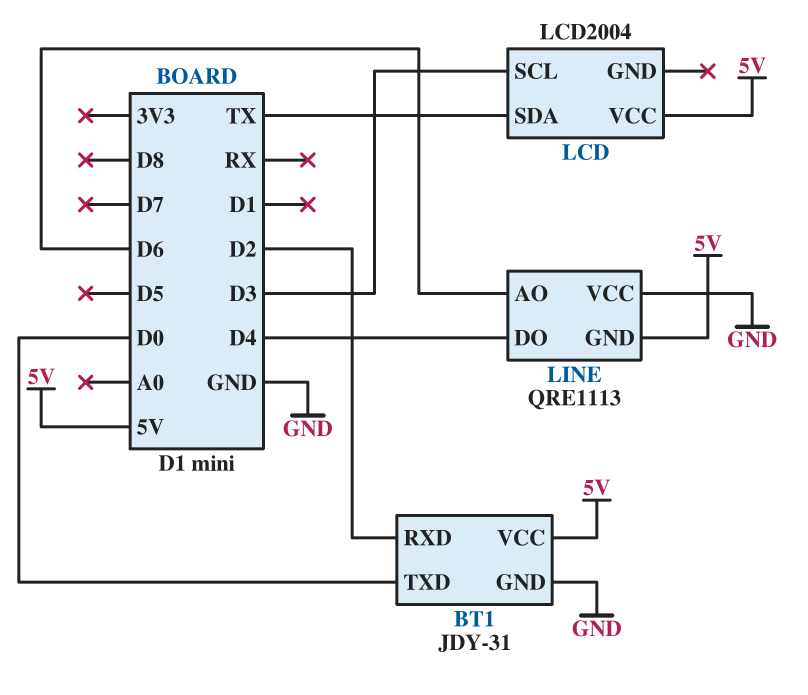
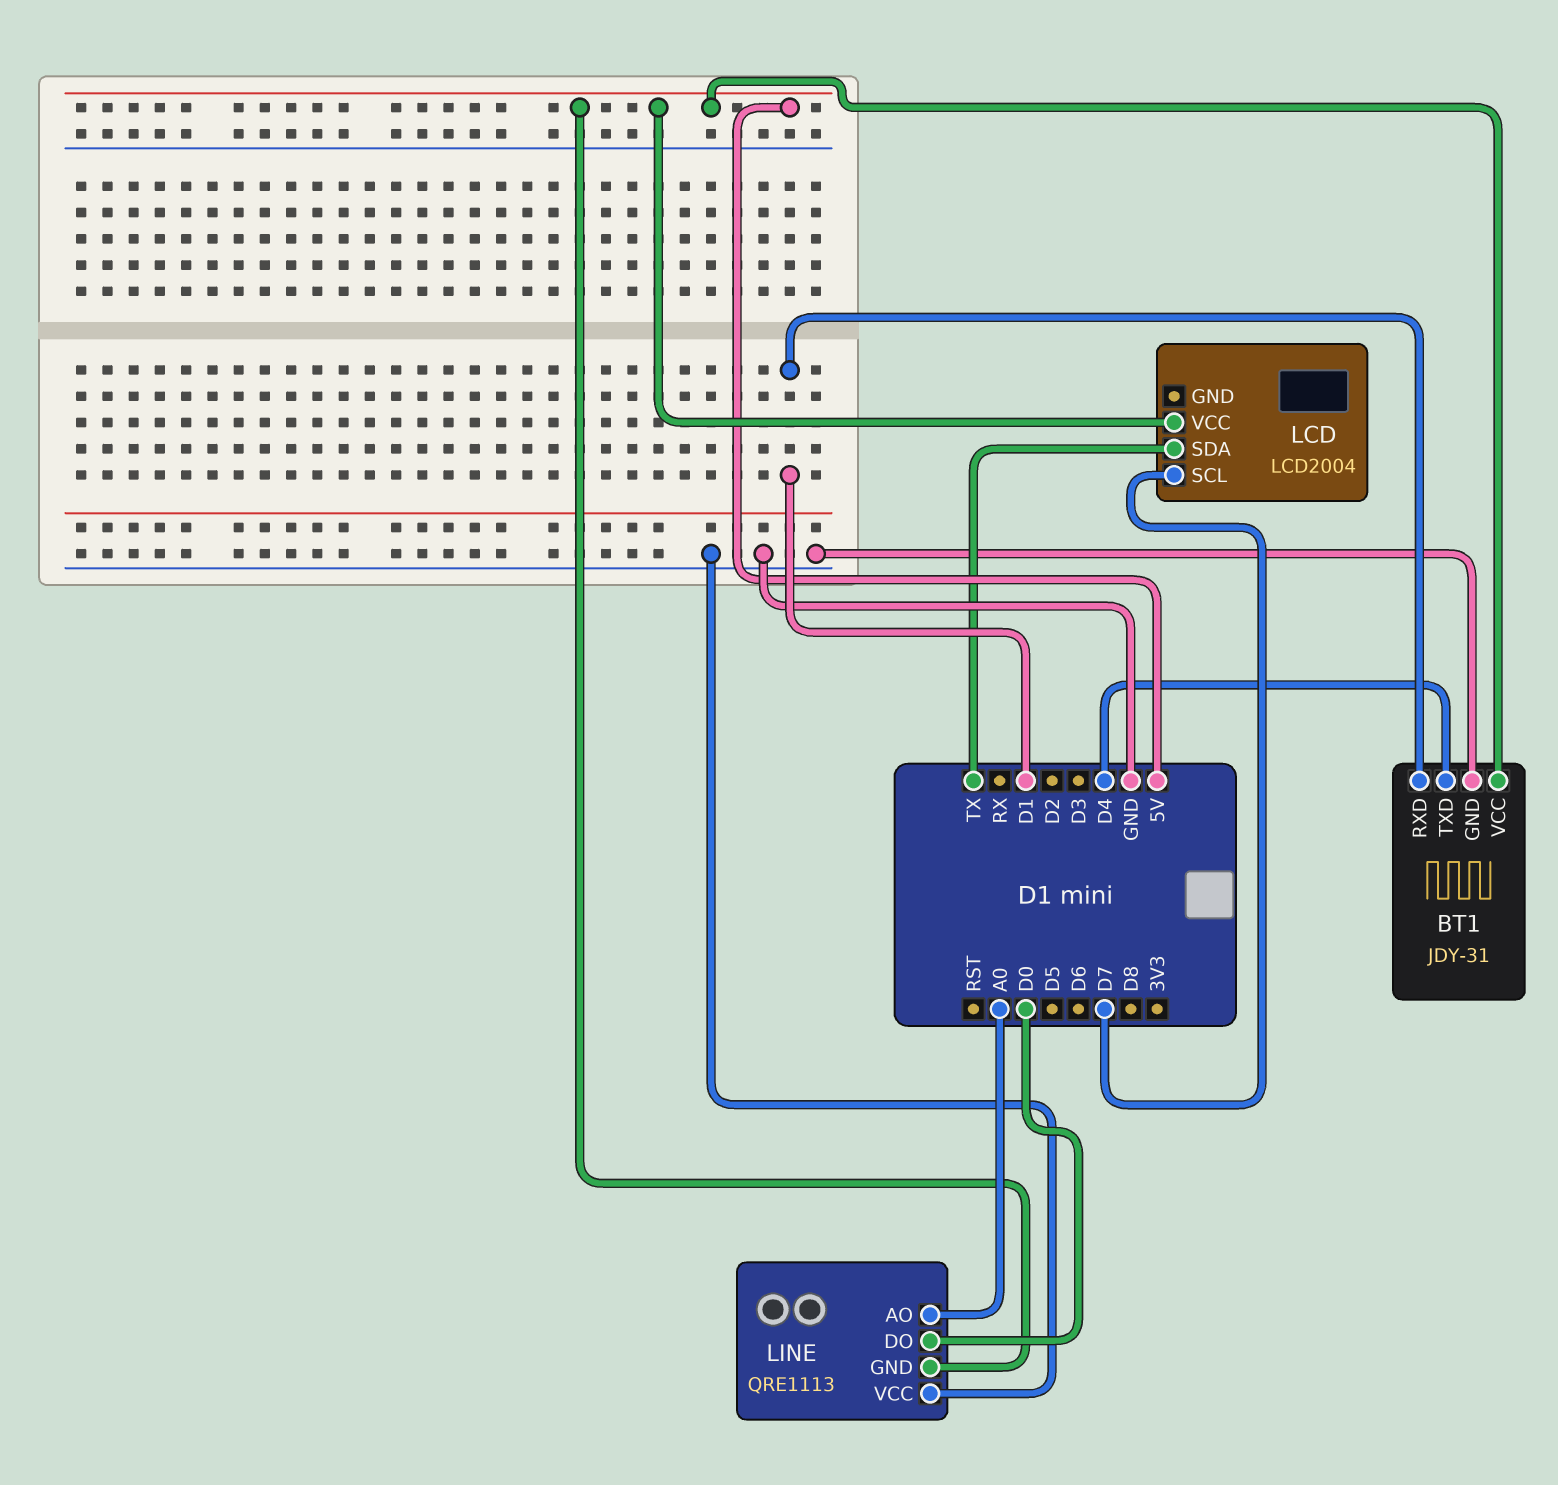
BT1 pin RXD: D2 -> D1
BT1 pin TXD: D0 -> D4
LCD pin SCL: D3 -> D7
LINE pin AO: D6 -> A0
LINE pin DO: D4 -> D0

